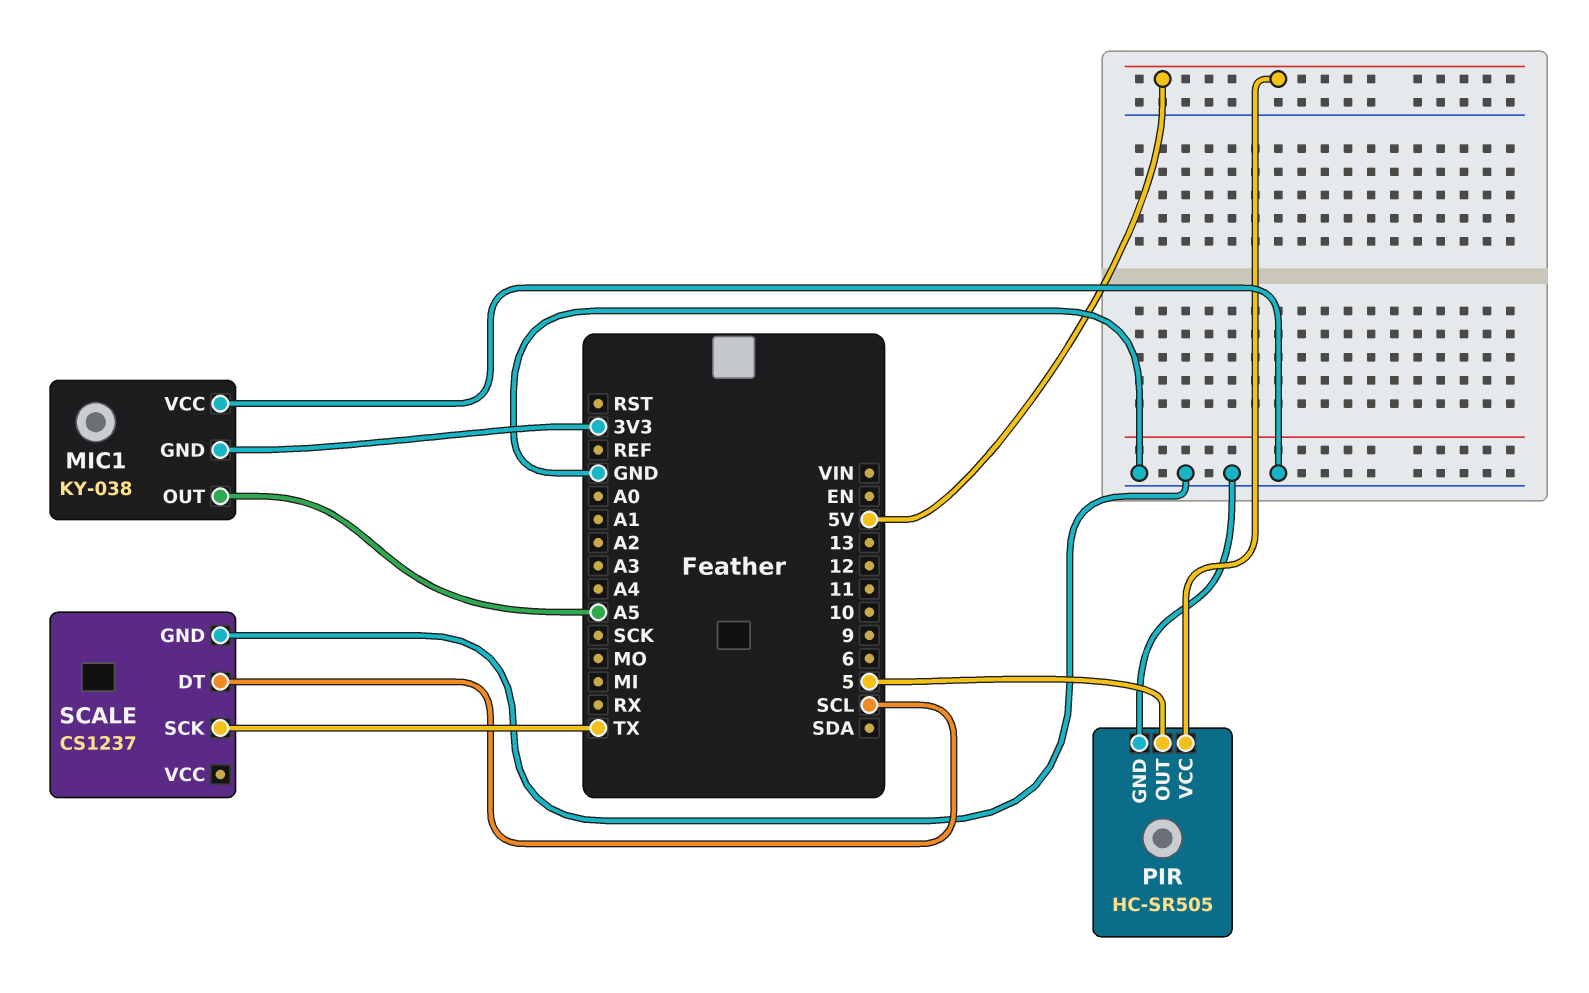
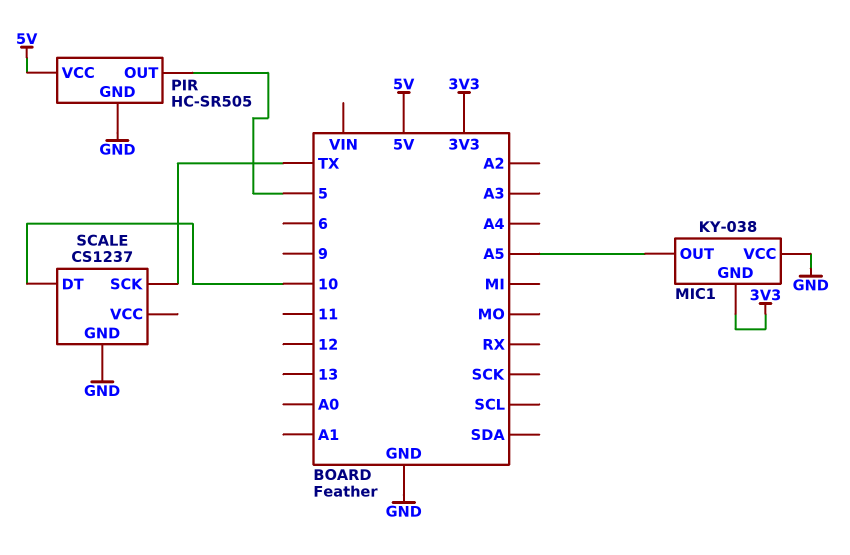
SCALE pin DT: SCL -> 10

